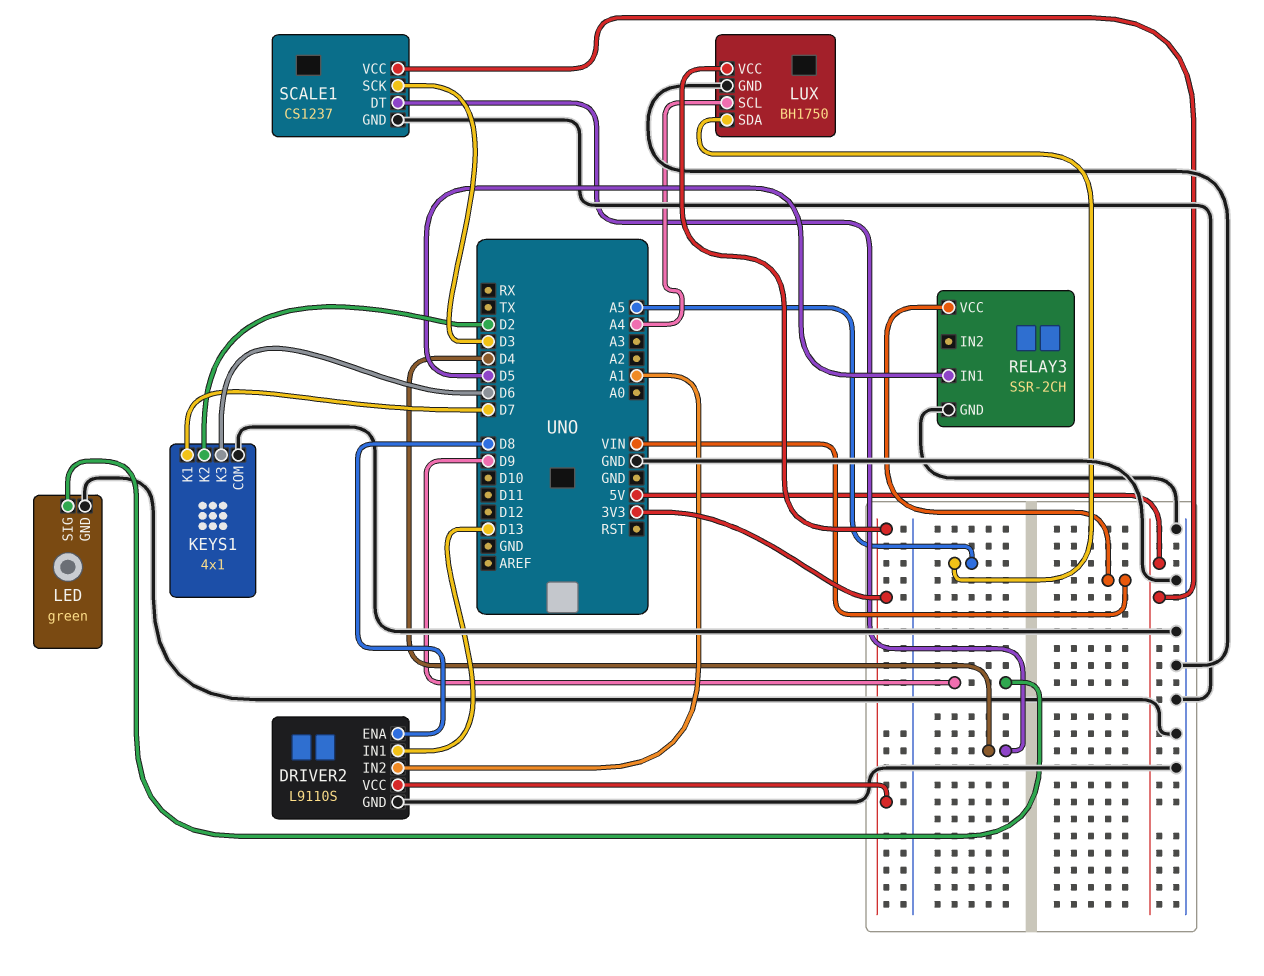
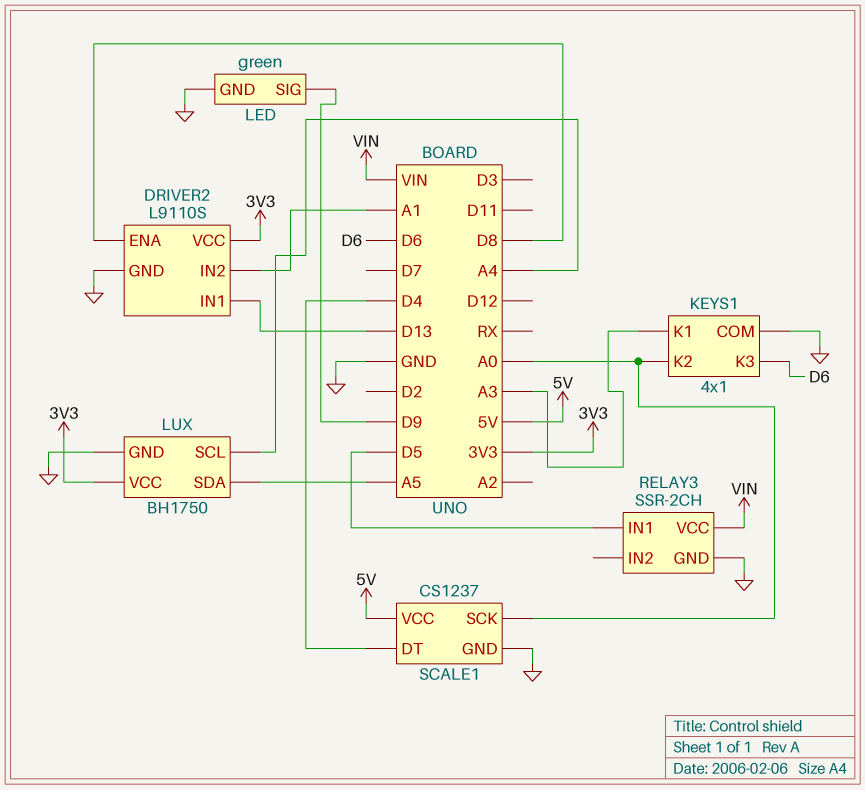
KEYS1 pin K1: D7 -> A3
KEYS1 pin K2: D2 -> A0
SCALE1 pin SCK: D3 -> A0

